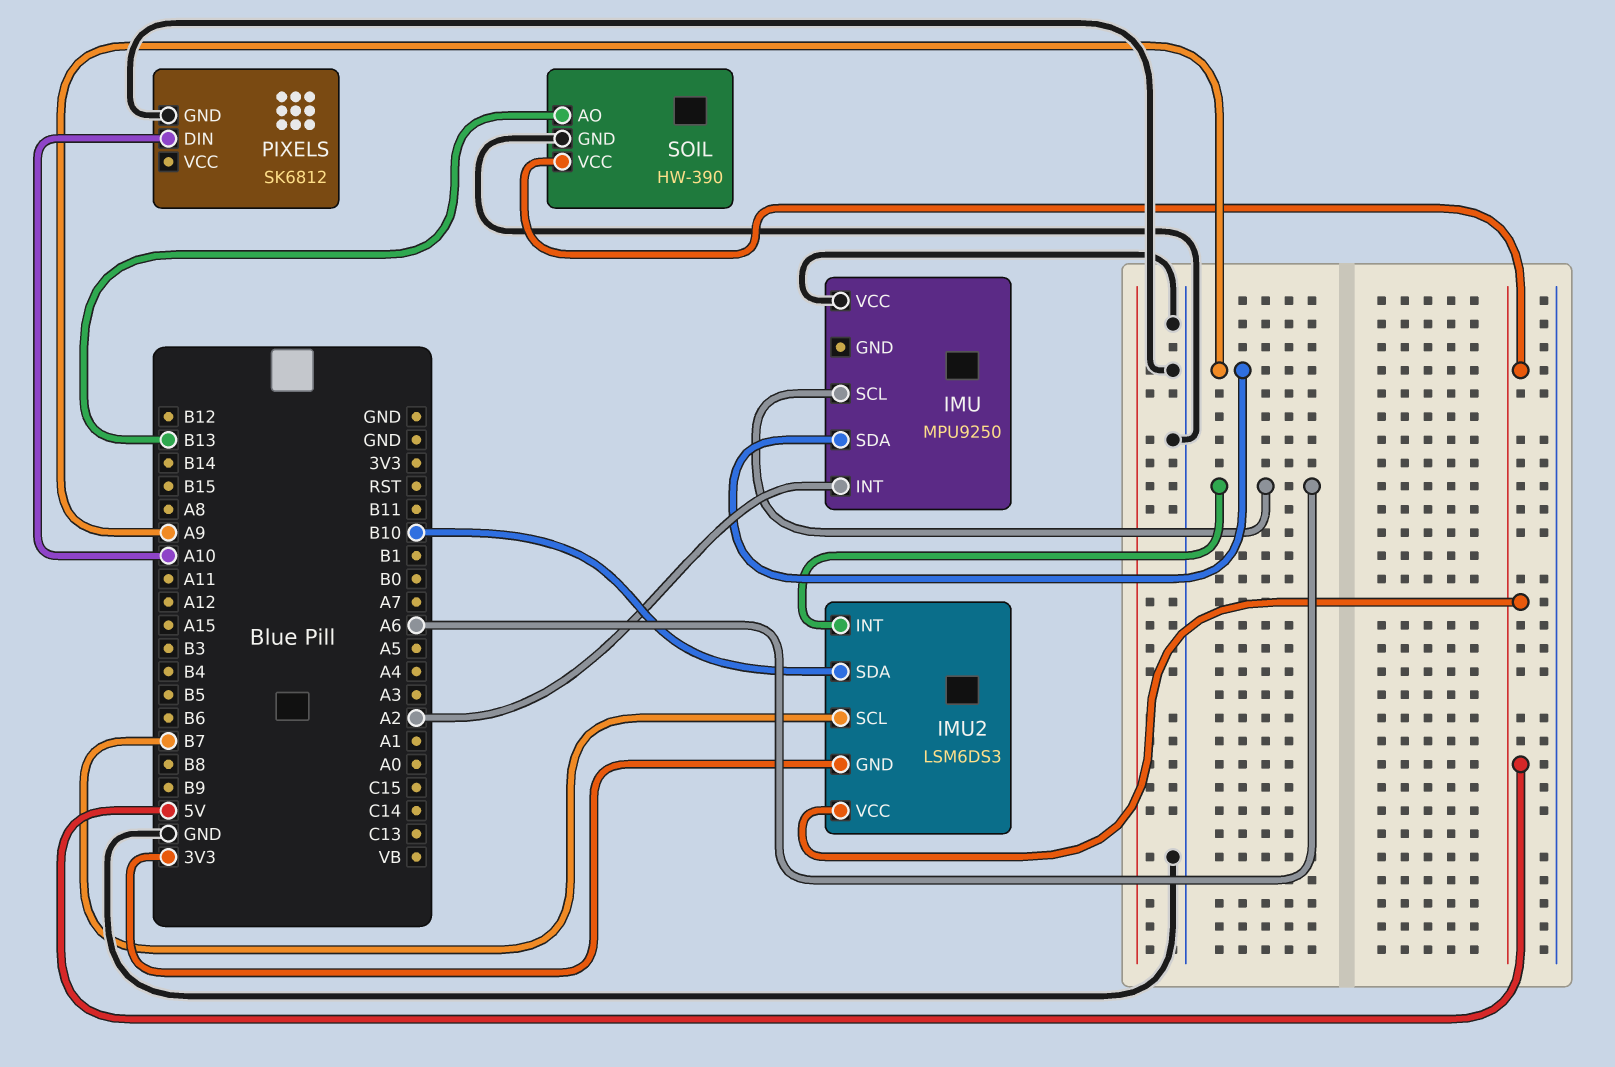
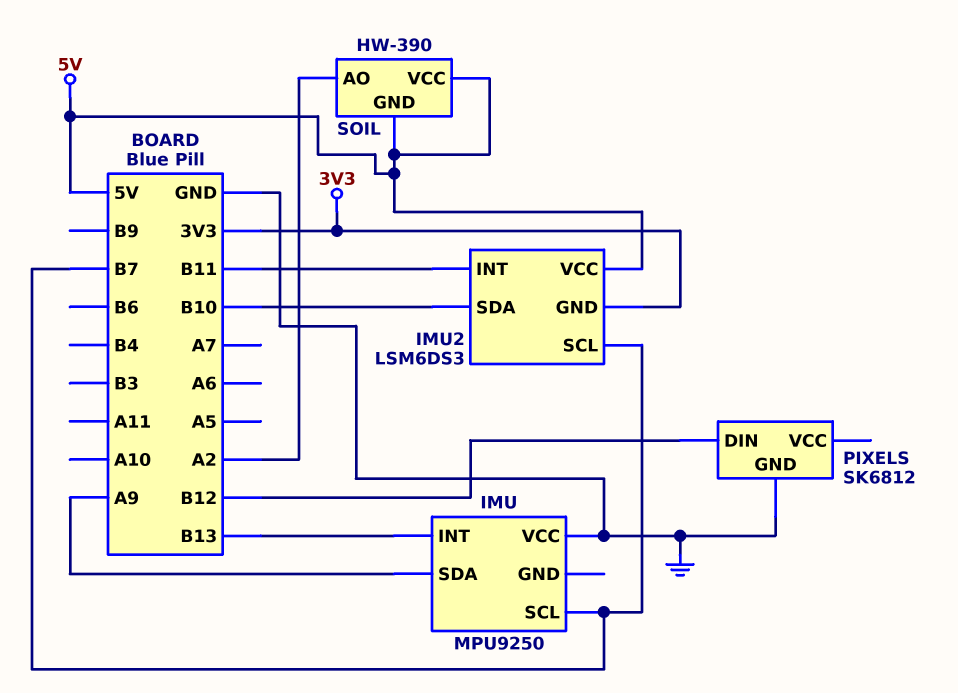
IMU pin INT: A2 -> B13
IMU pin SCL: A6 -> B7
IMU2 pin INT: A6 -> B11
PIXELS pin DIN: A10 -> B12
SOIL pin AO: B13 -> A2
SOIL pin GND: GND -> 5V

